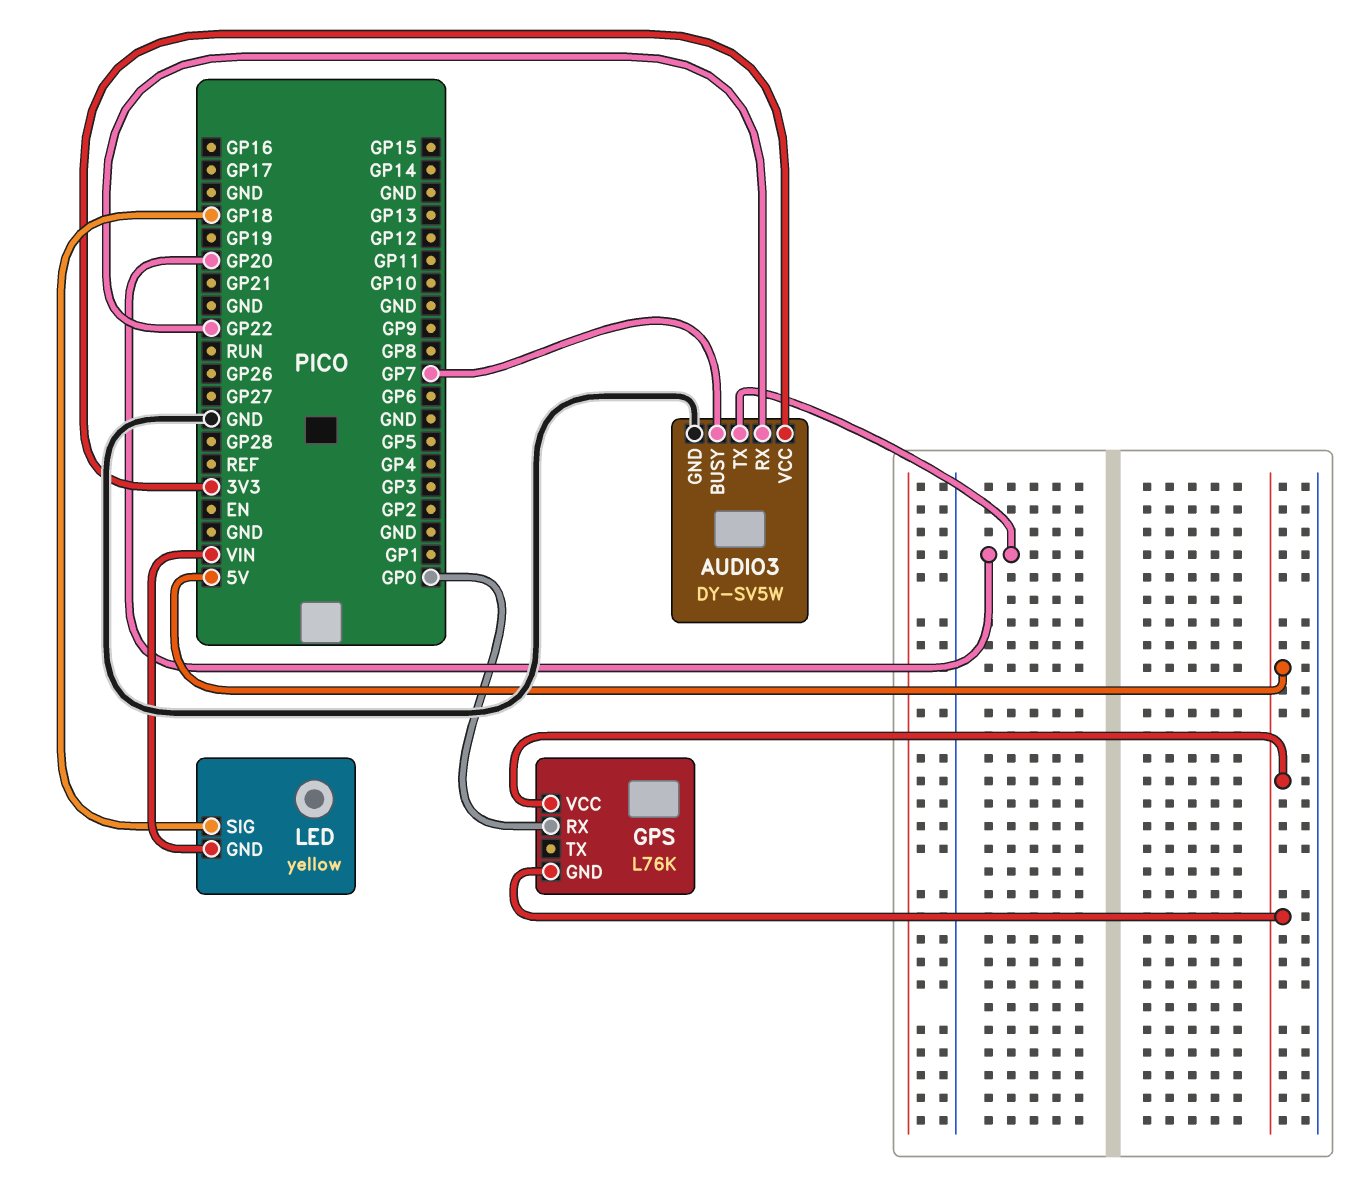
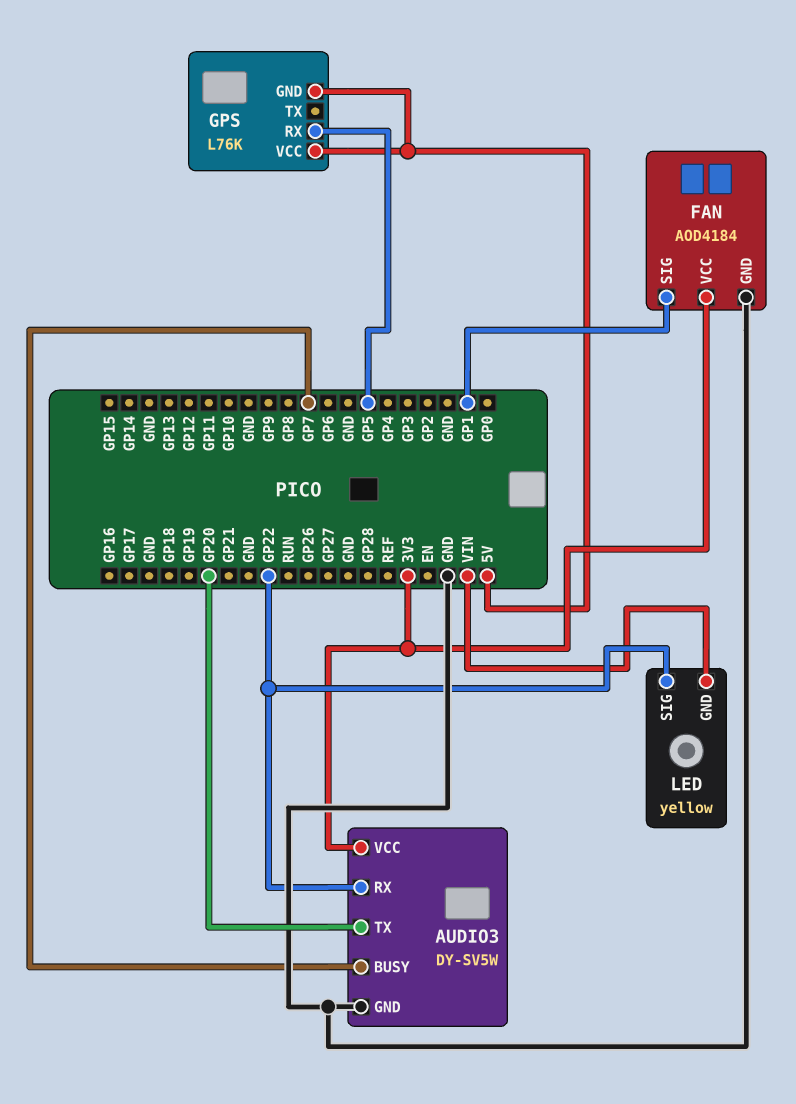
FAN: none -> AOD4184
FAN pin GND: none -> GND
FAN pin SIG: none -> GP1
FAN pin VCC: none -> 3V3
GPS pin RX: GP0 -> GP5
LED pin SIG: GP18 -> GP22

